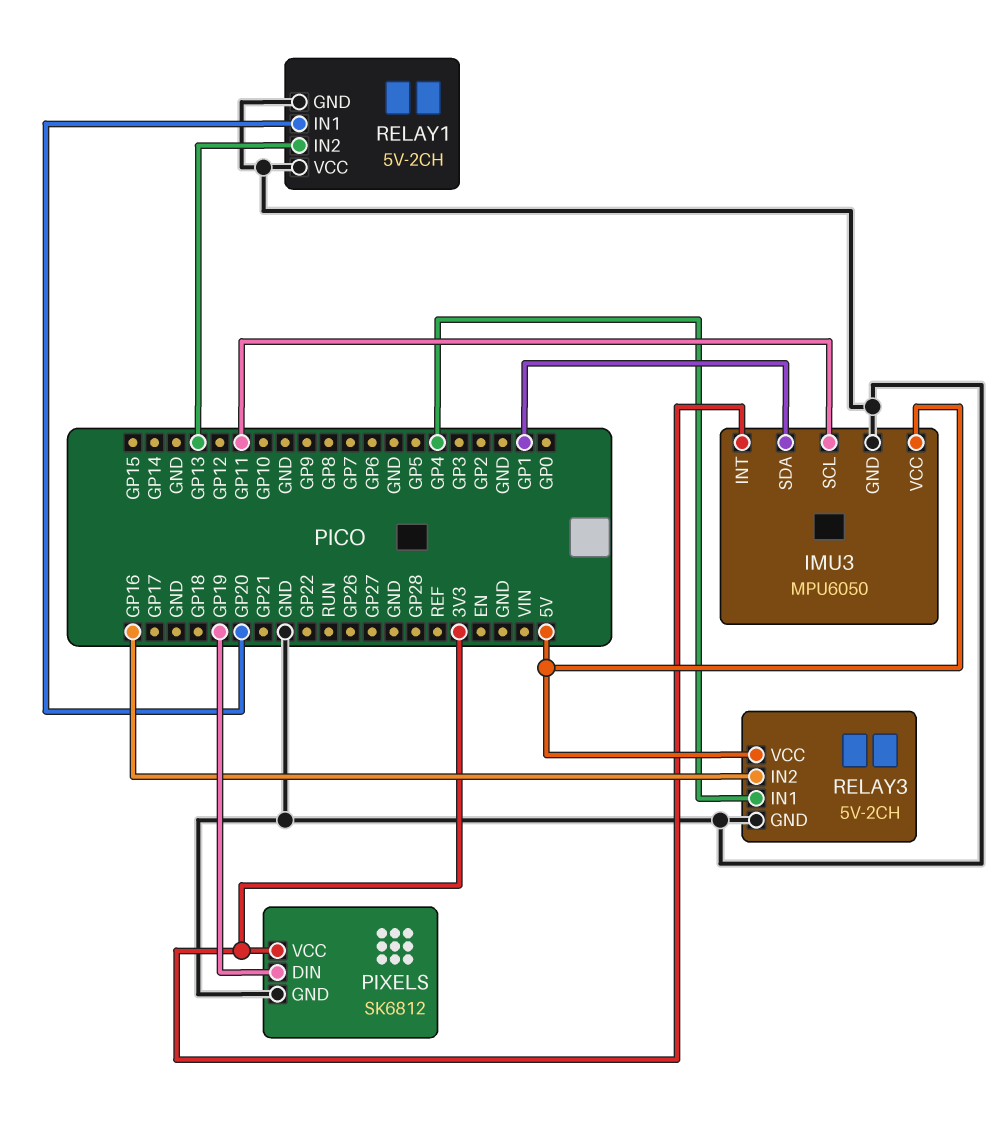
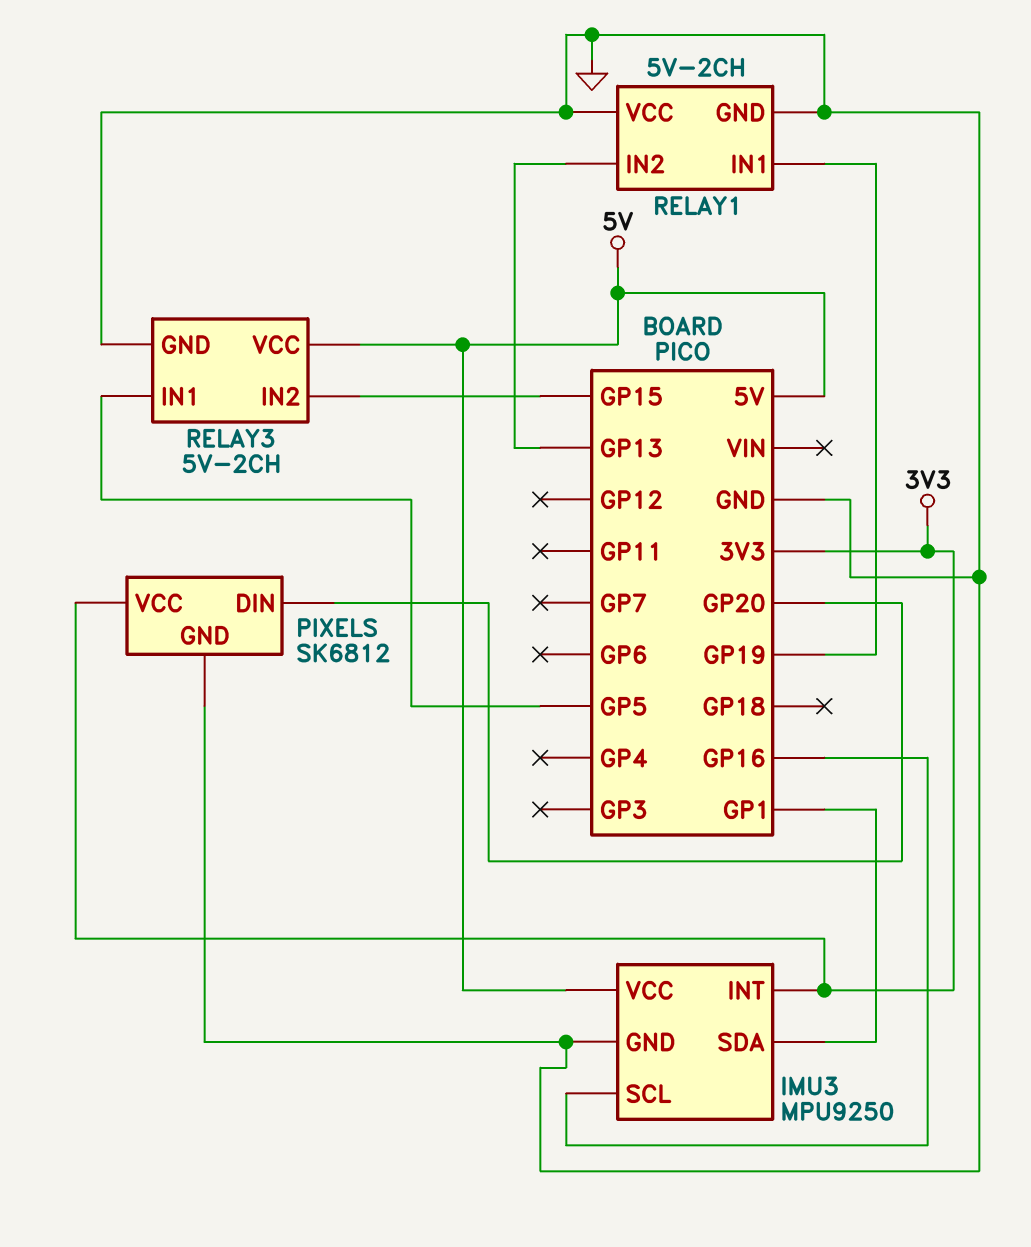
IMU3: MPU6050 -> MPU9250
IMU3 pin SCL: GP11 -> GP16
PIXELS pin DIN: GP19 -> GP20
RELAY1 pin IN1: GP20 -> GP19
RELAY3 pin IN1: GP4 -> GP5
RELAY3 pin IN2: GP16 -> GP15

